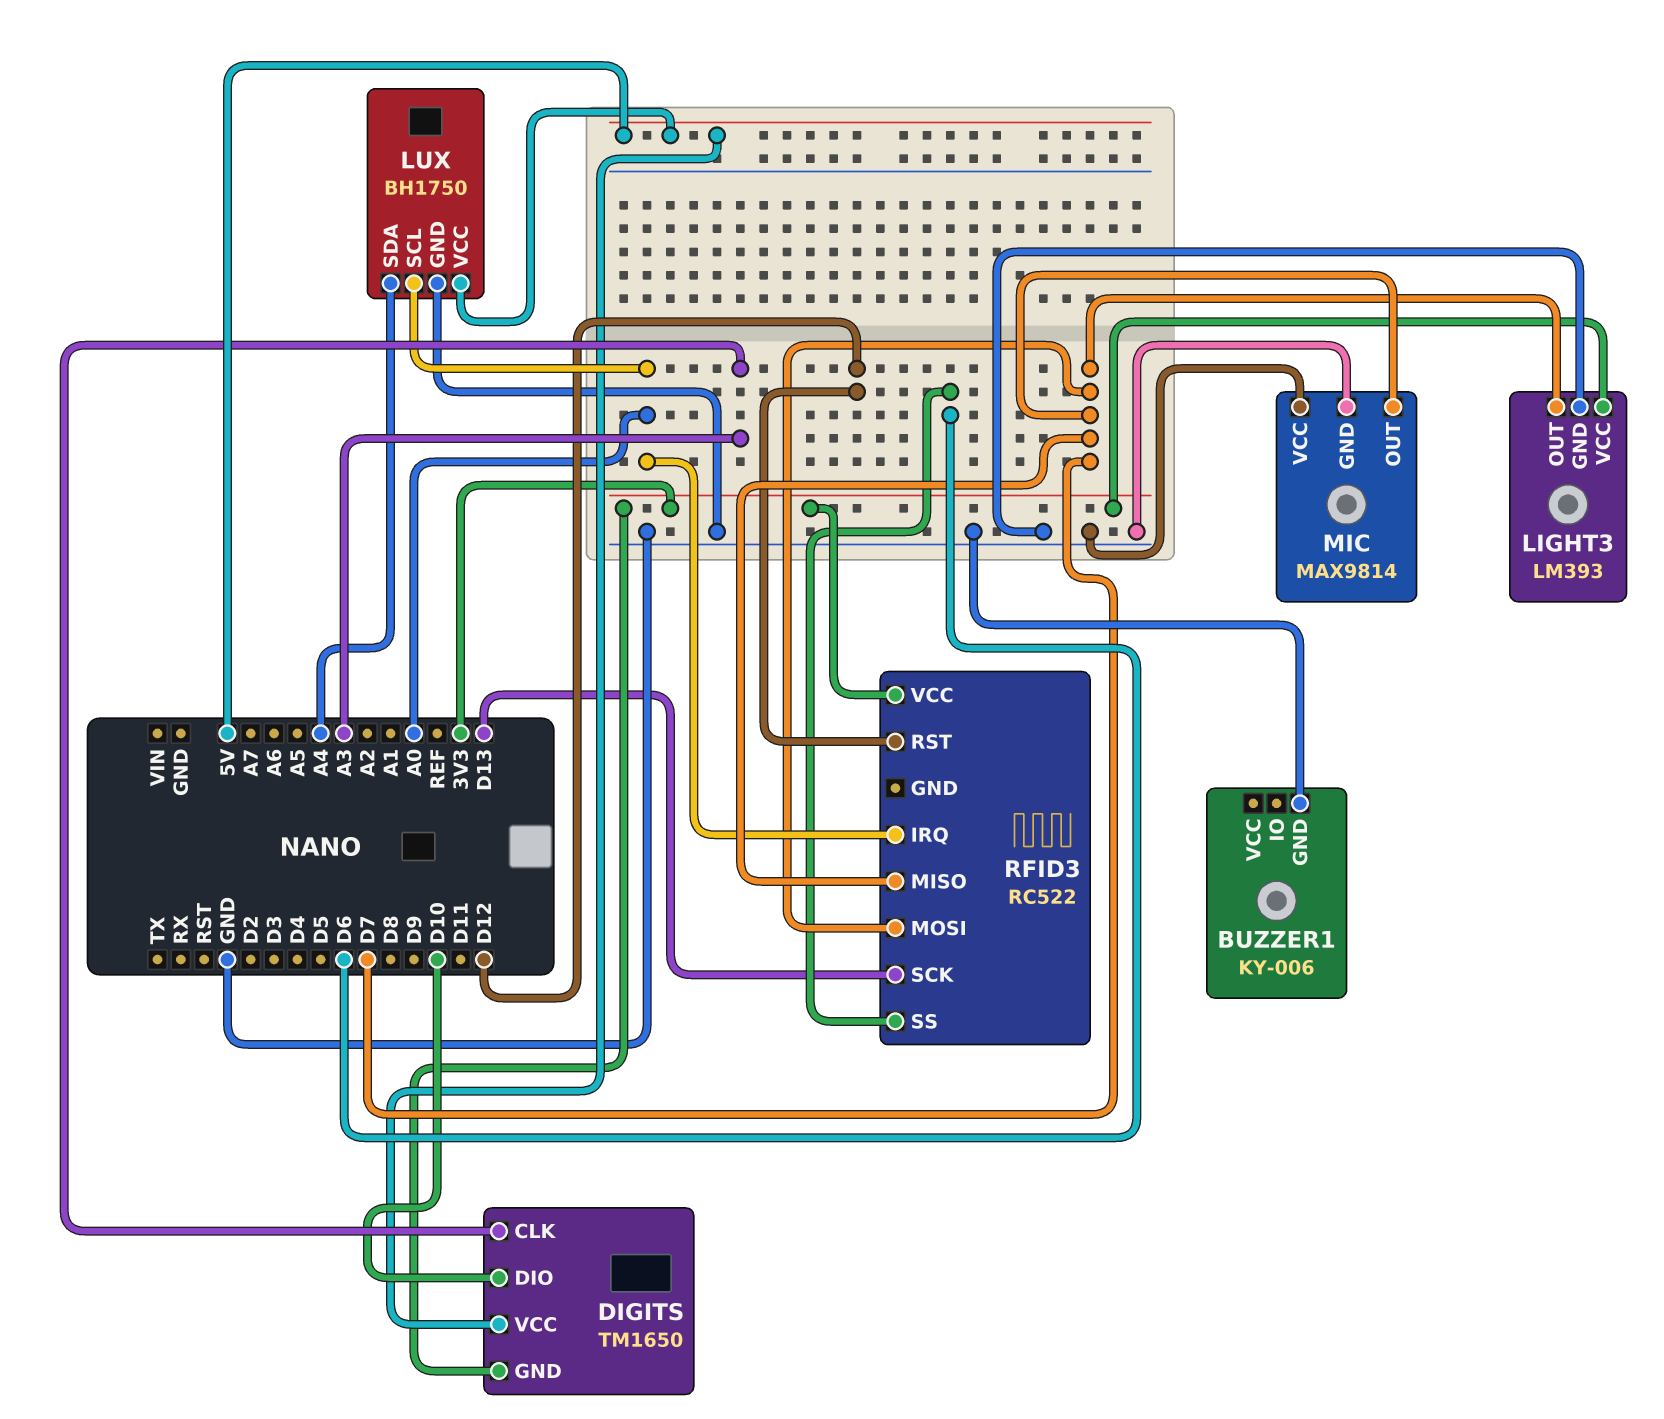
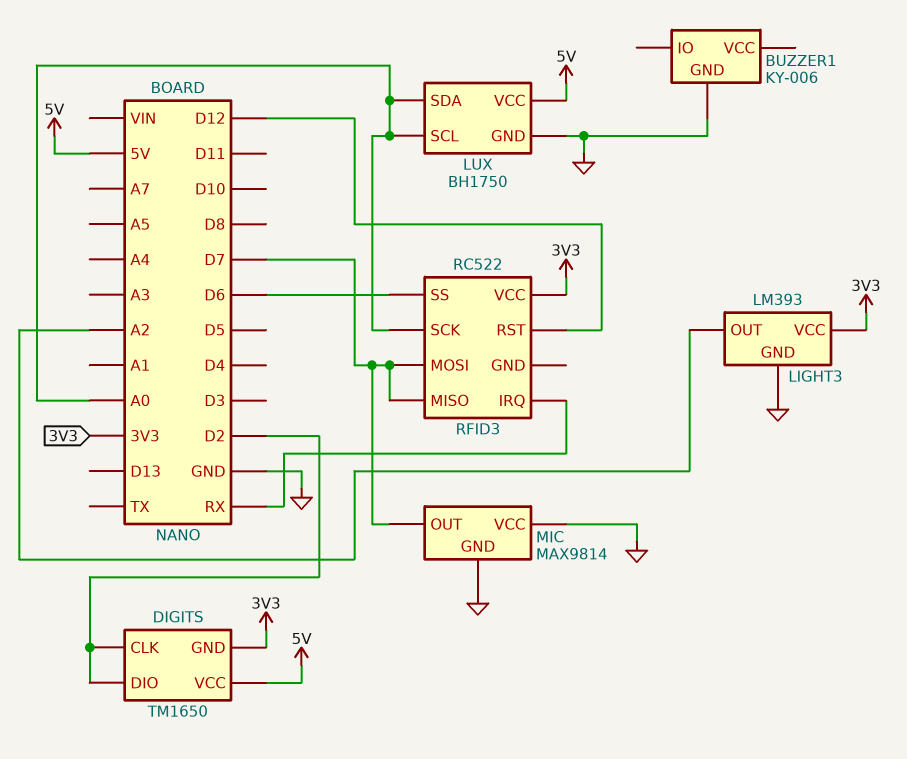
DIGITS pin CLK: A3 -> D2
DIGITS pin DIO: D10 -> D2
LIGHT3 pin OUT: D7 -> A2
LUX pin SDA: A4 -> A0
RFID3 pin IRQ: A0 -> RX
RFID3 pin SCK: D13 -> A0

